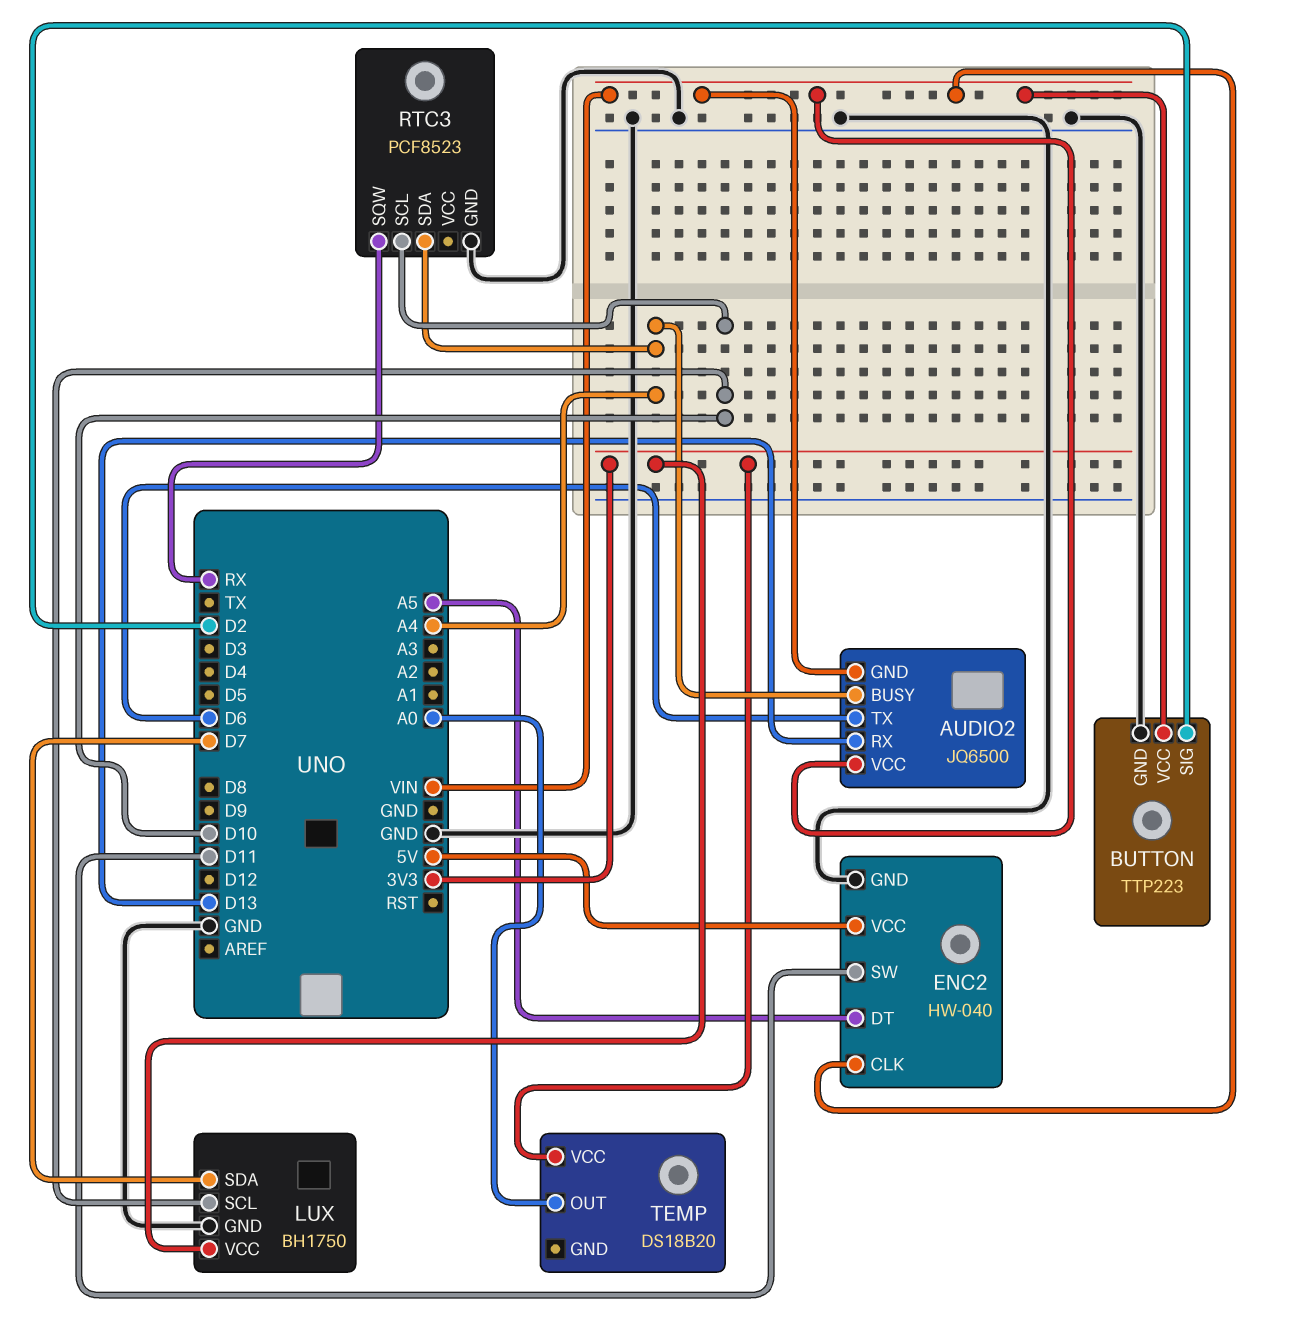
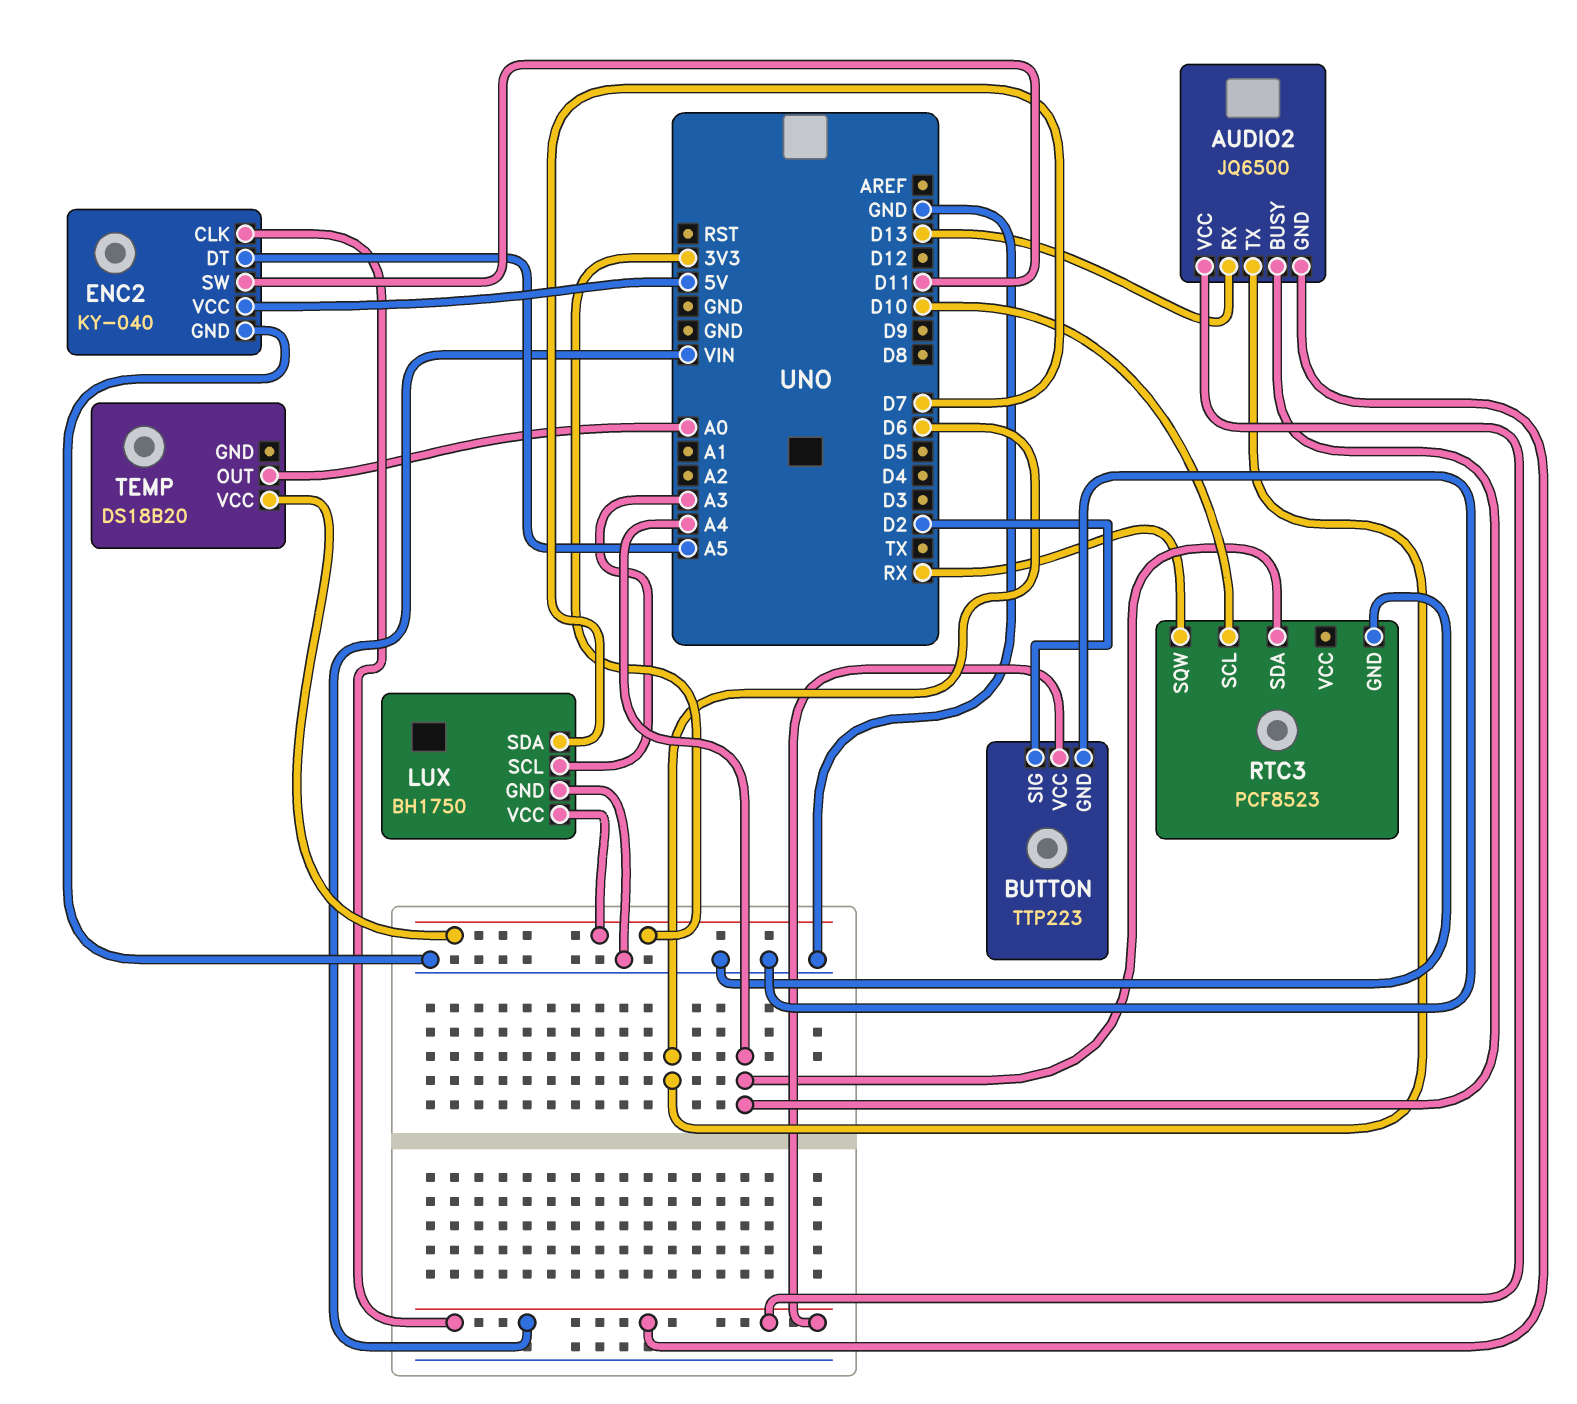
ENC2: HW-040 -> KY-040
LUX pin SCL: D10 -> A3

